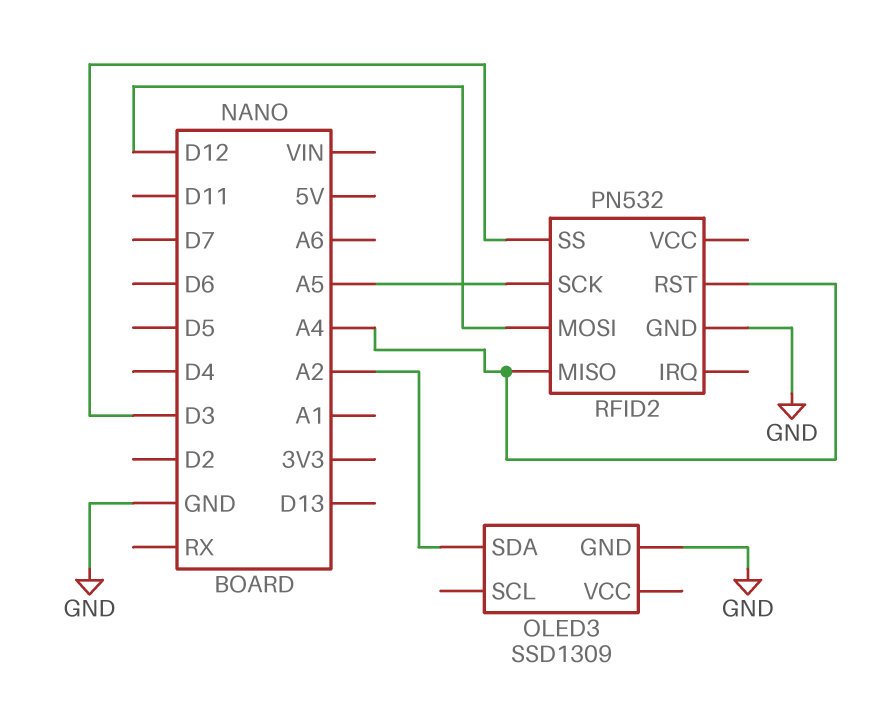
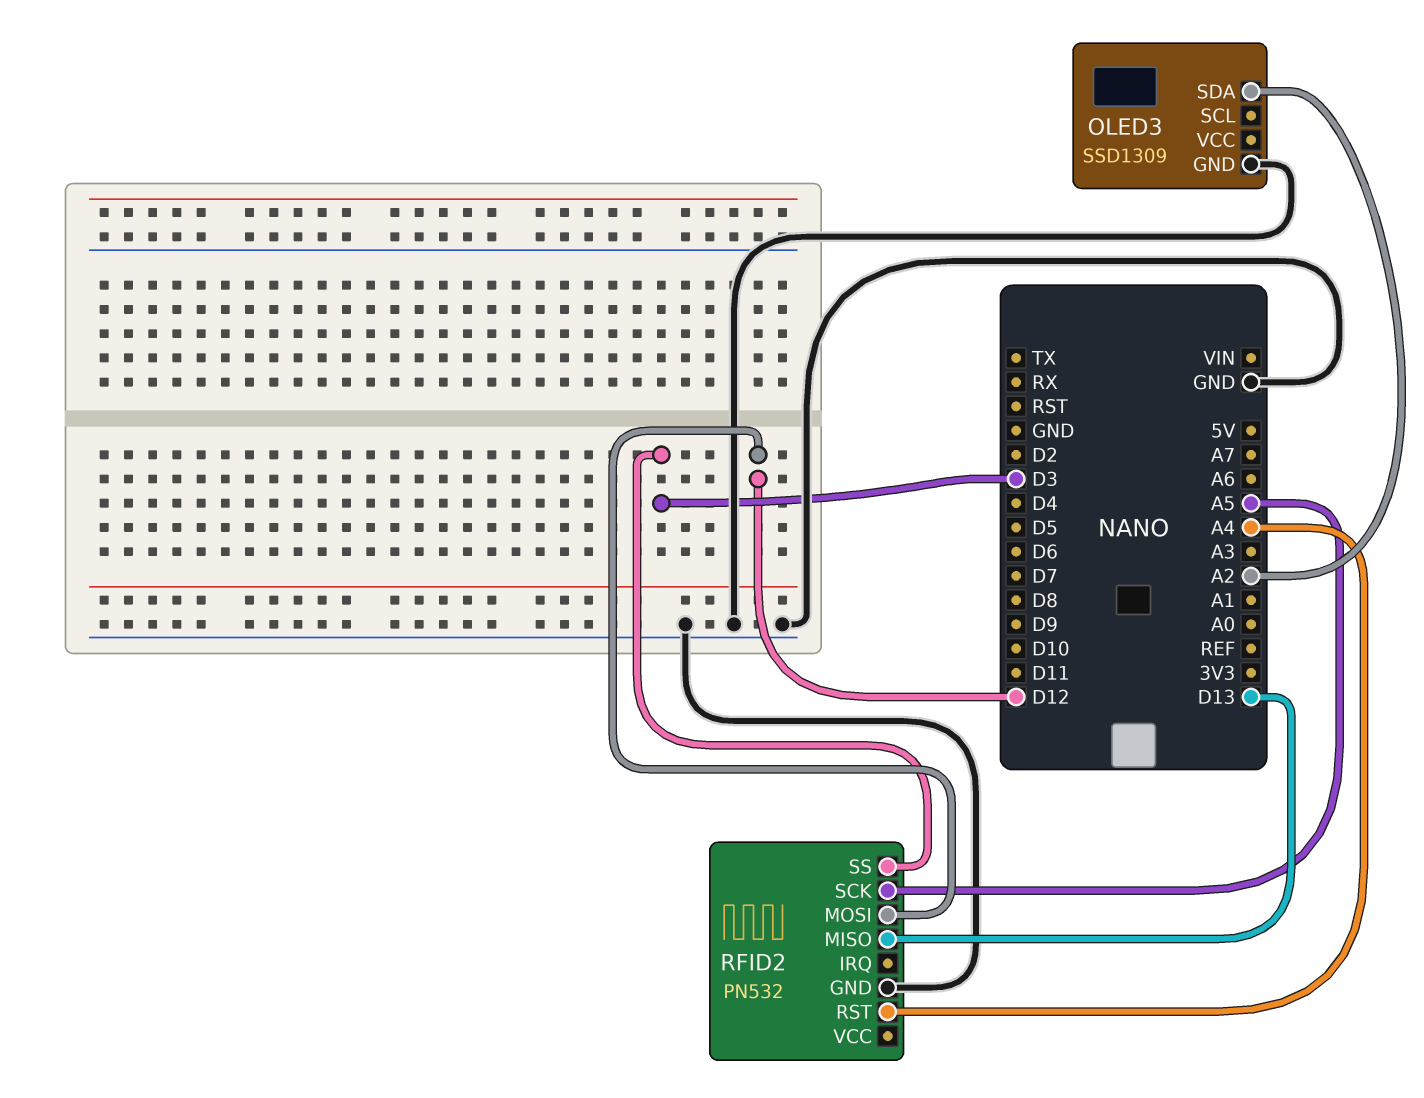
RFID2 pin MISO: A4 -> D13

